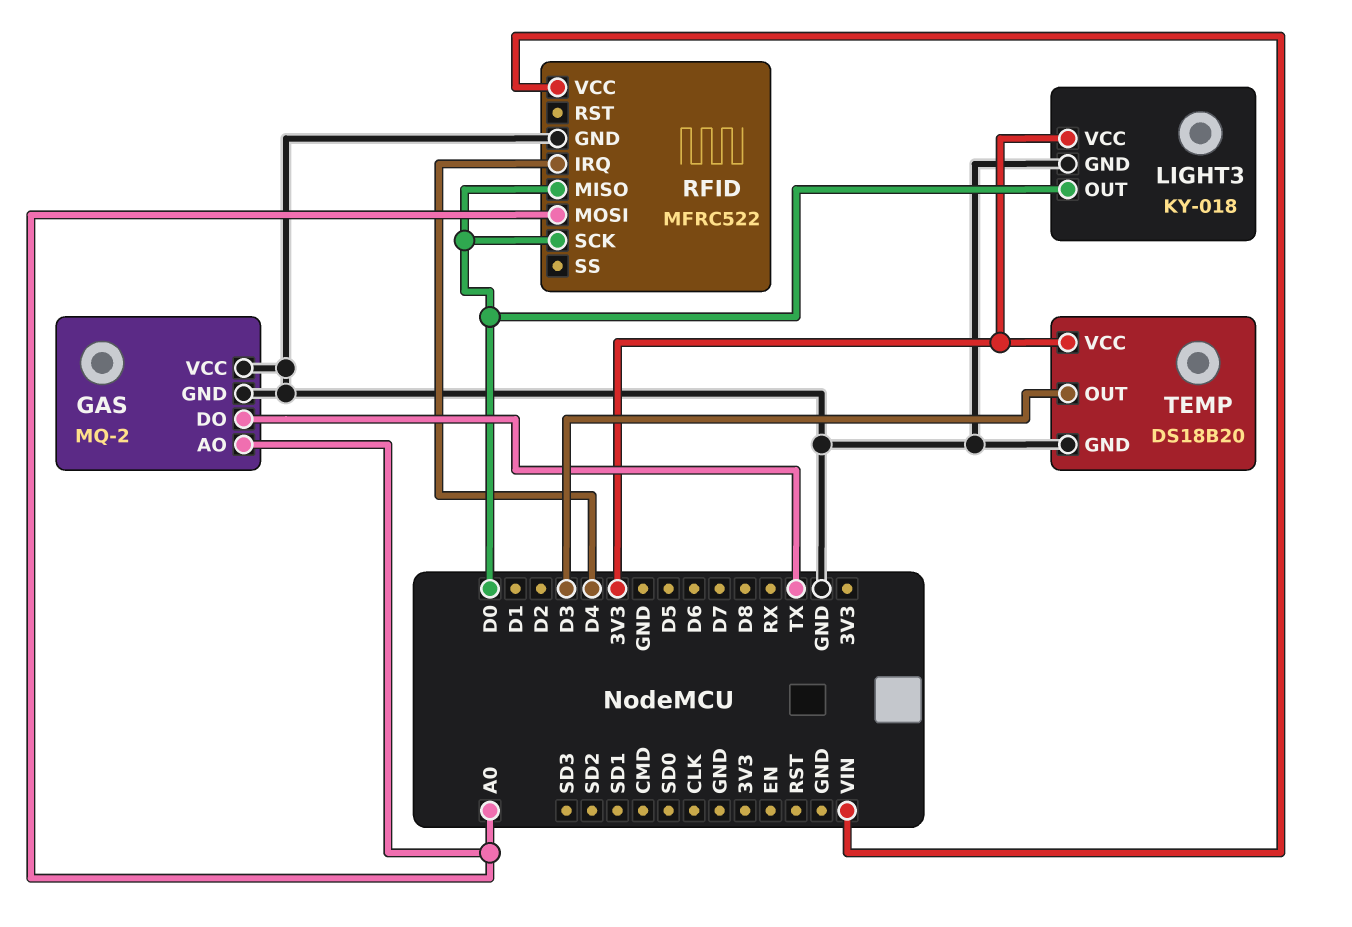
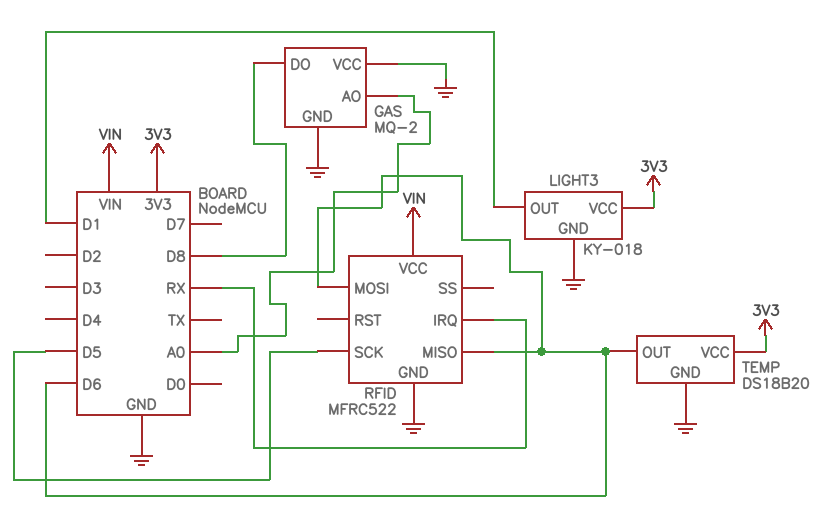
GAS pin DO: TX -> D8
LIGHT3 pin OUT: D0 -> D1
RFID pin IRQ: D4 -> RX
RFID pin MISO: D0 -> D6
RFID pin MOSI: A0 -> D6
RFID pin SCK: D0 -> D5
TEMP pin OUT: D3 -> D6

